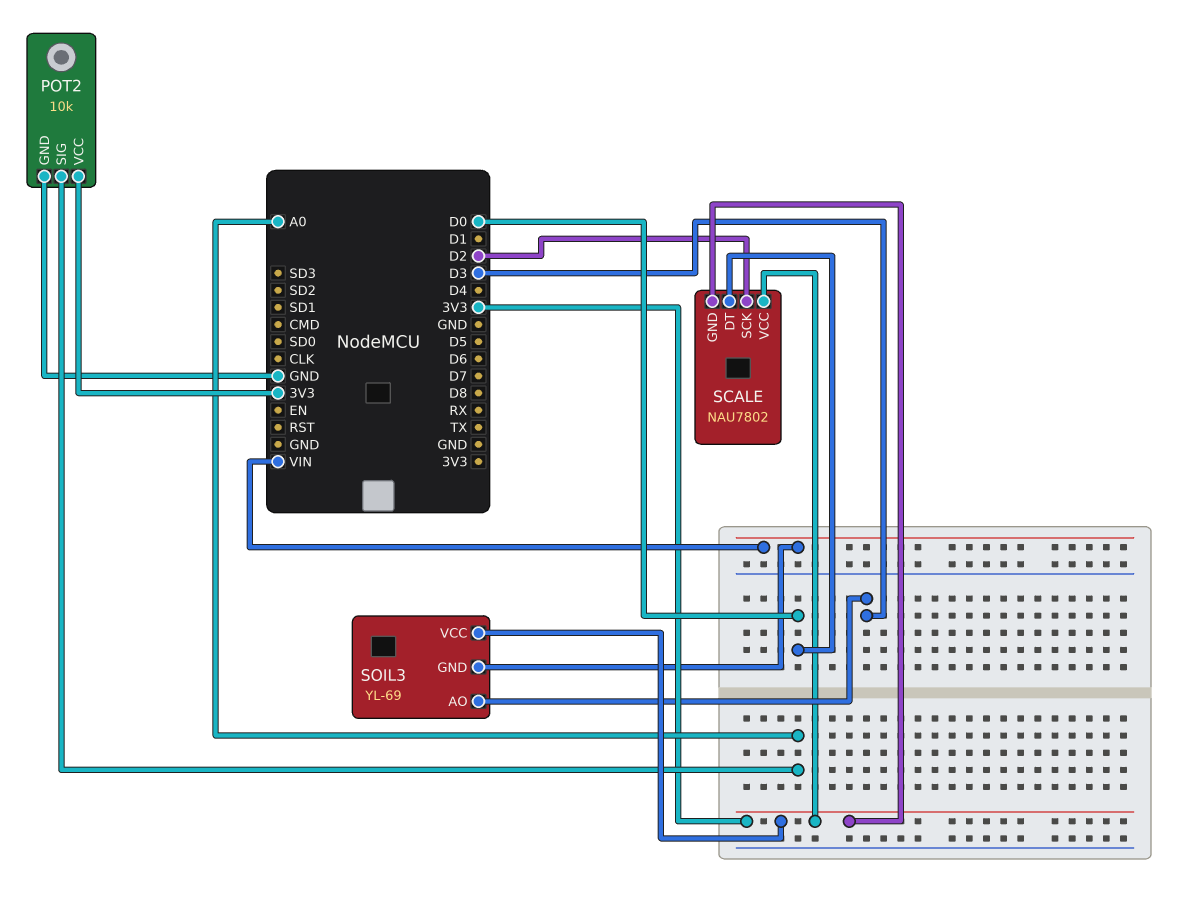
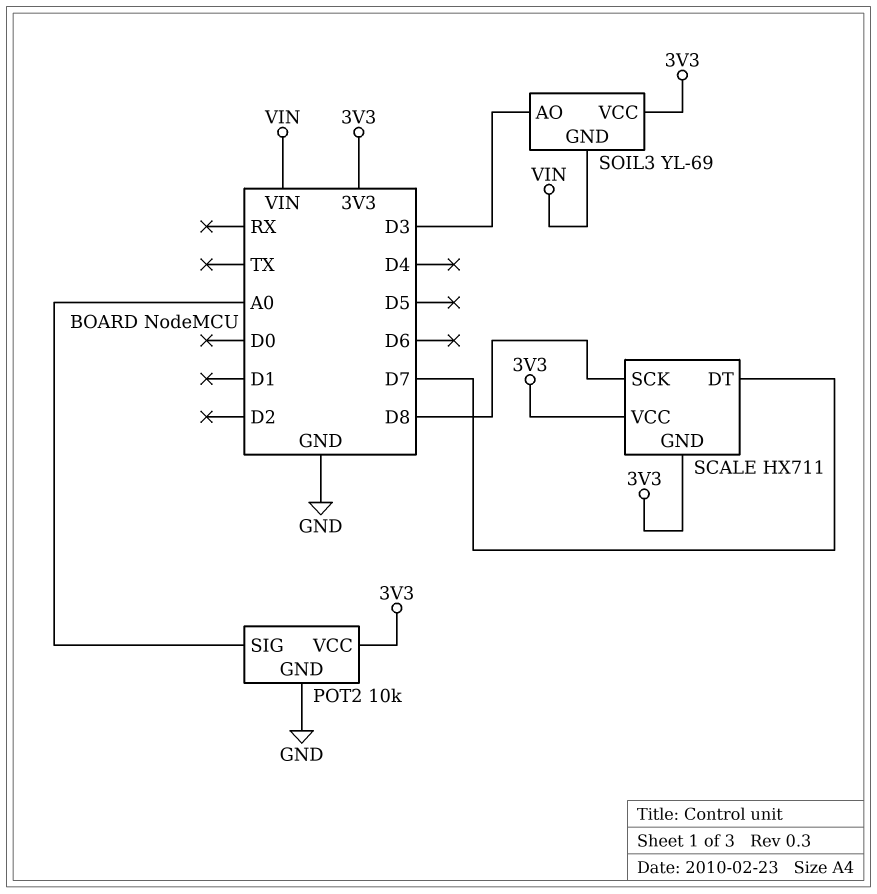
SCALE: NAU7802 -> HX711
SCALE pin DT: D0 -> D7
SCALE pin SCK: D2 -> D8

